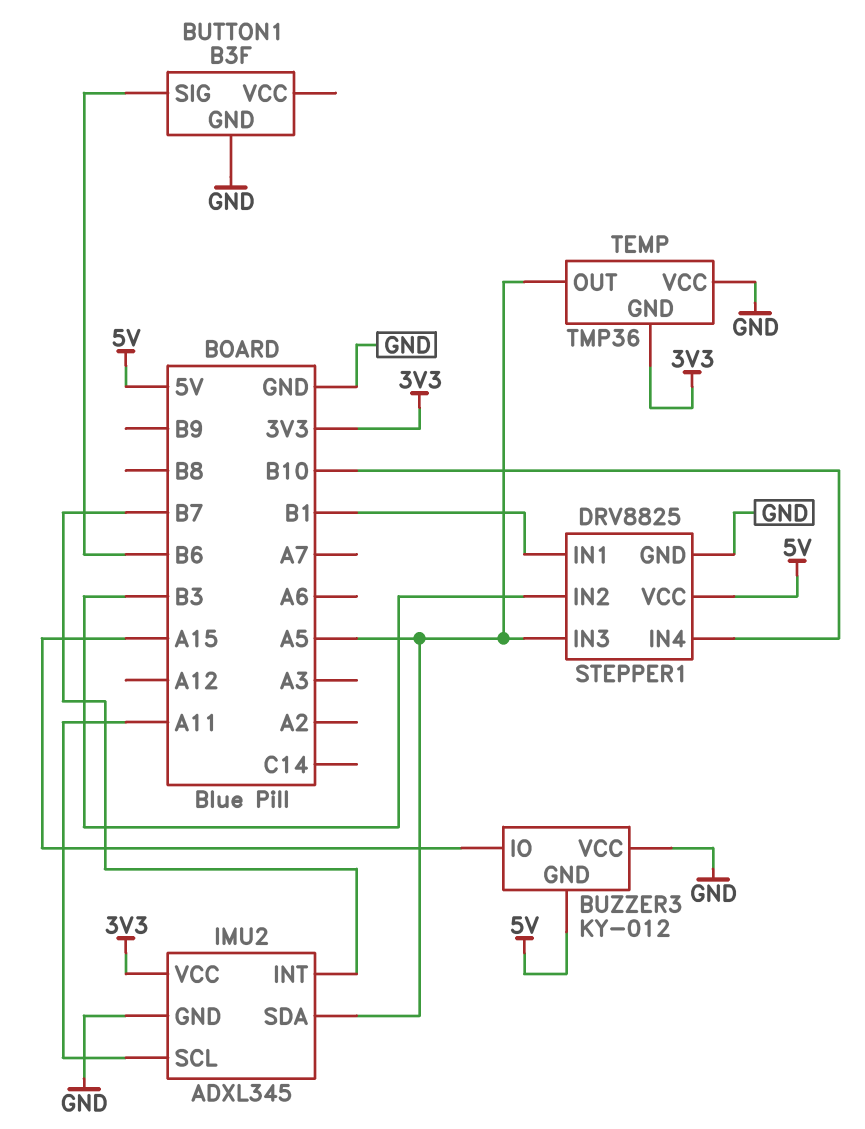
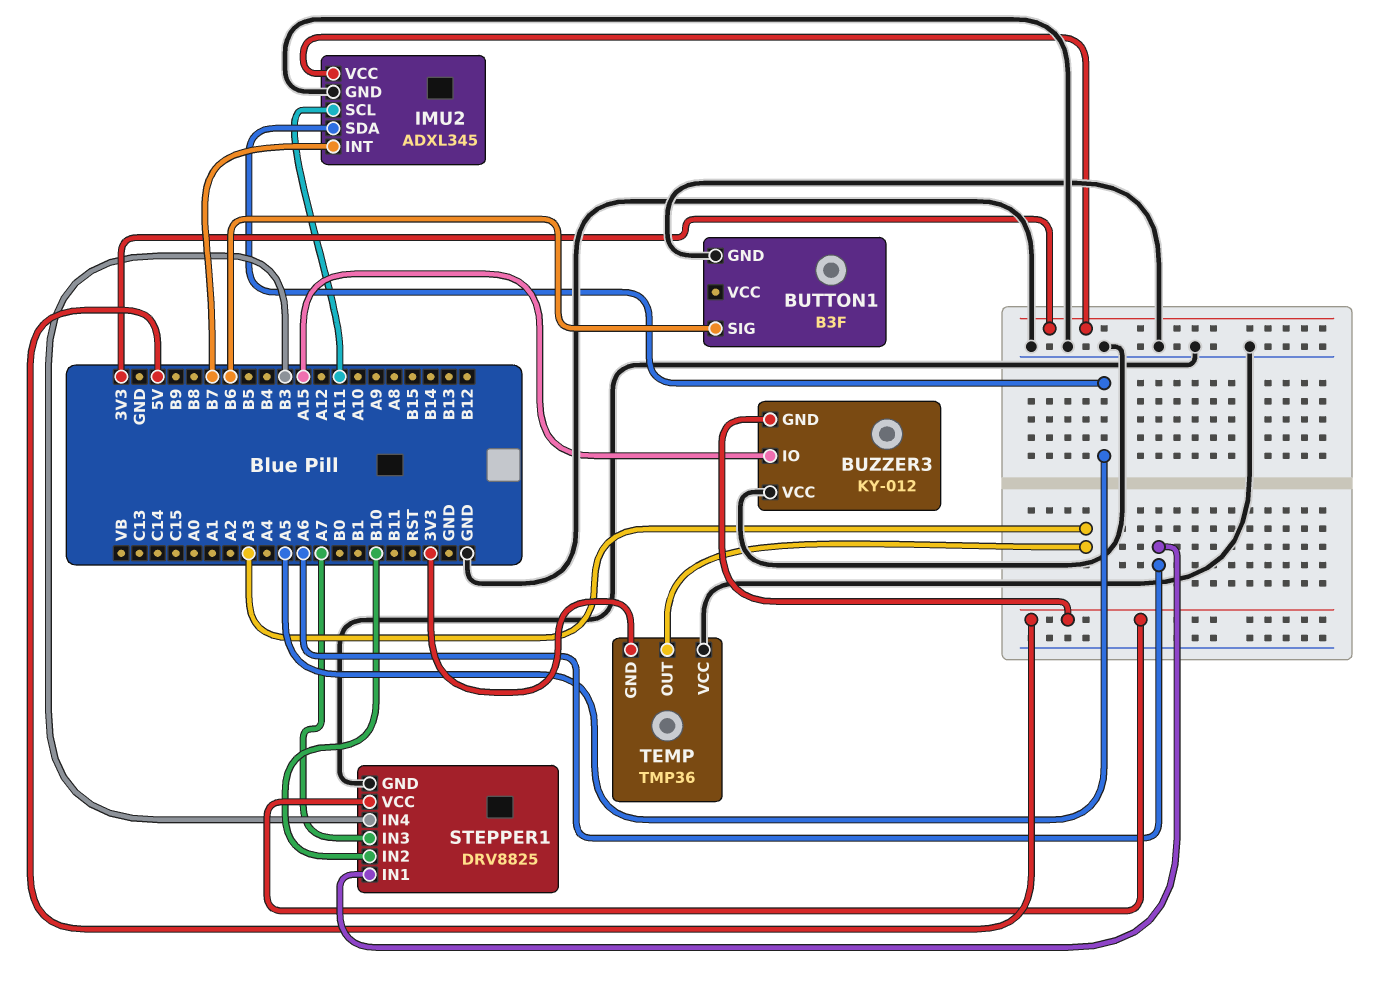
STEPPER1 pin IN1: B1 -> A6
STEPPER1 pin IN2: B3 -> B10
STEPPER1 pin IN3: A5 -> A7
STEPPER1 pin IN4: B10 -> B3
TEMP pin OUT: A5 -> A3

